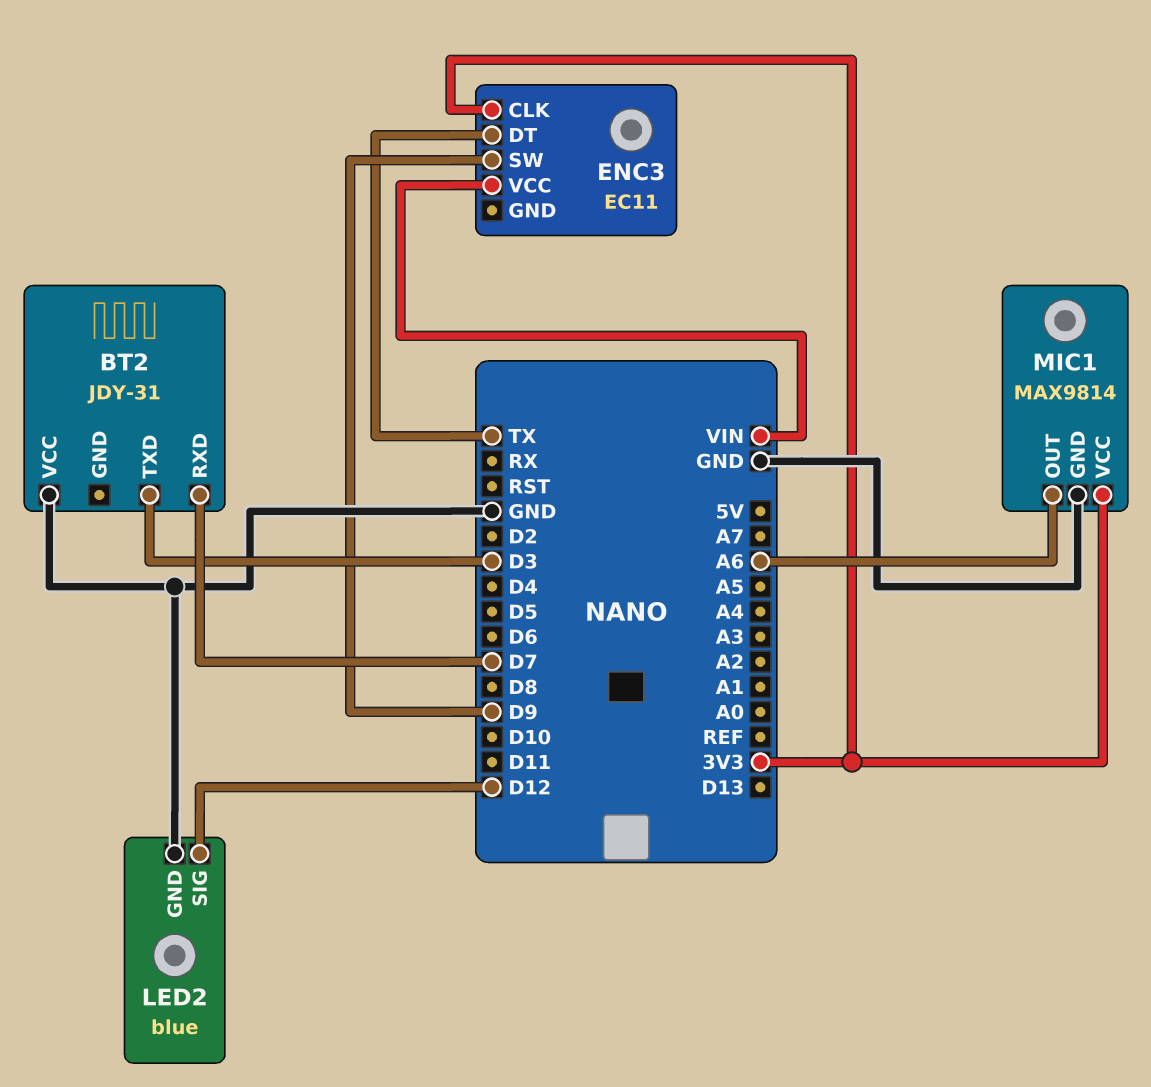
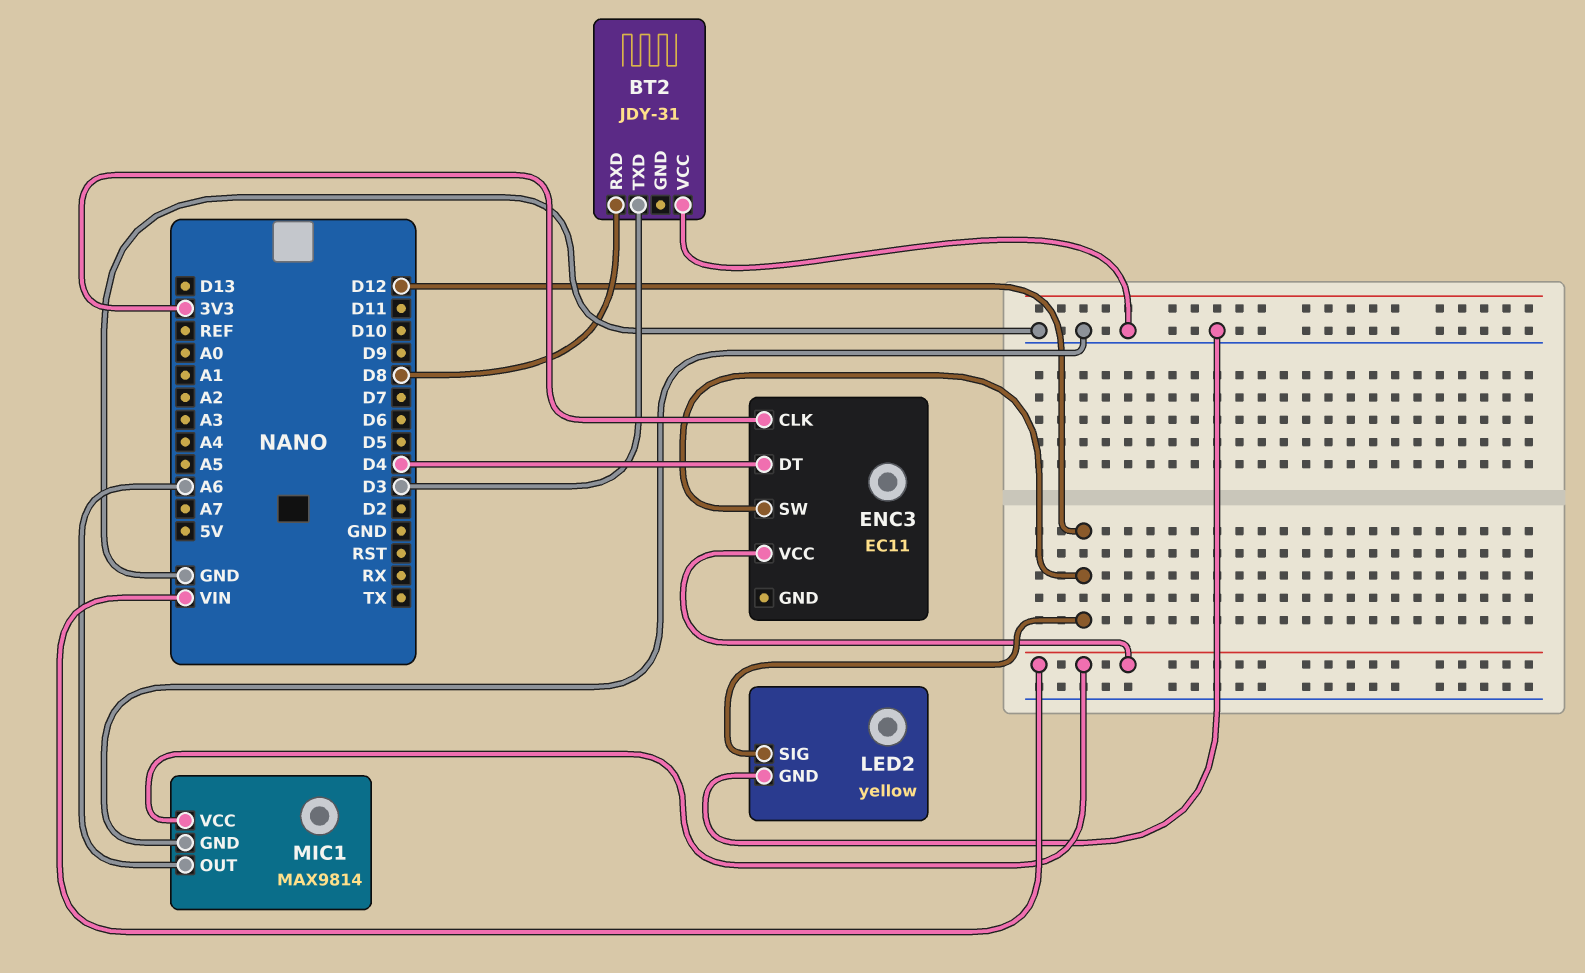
BT2 pin RXD: D7 -> D8
ENC3 pin DT: TX -> D4
ENC3 pin SW: D9 -> D12
LED2: blue -> yellow
MIC1 pin VCC: 3V3 -> VIN

